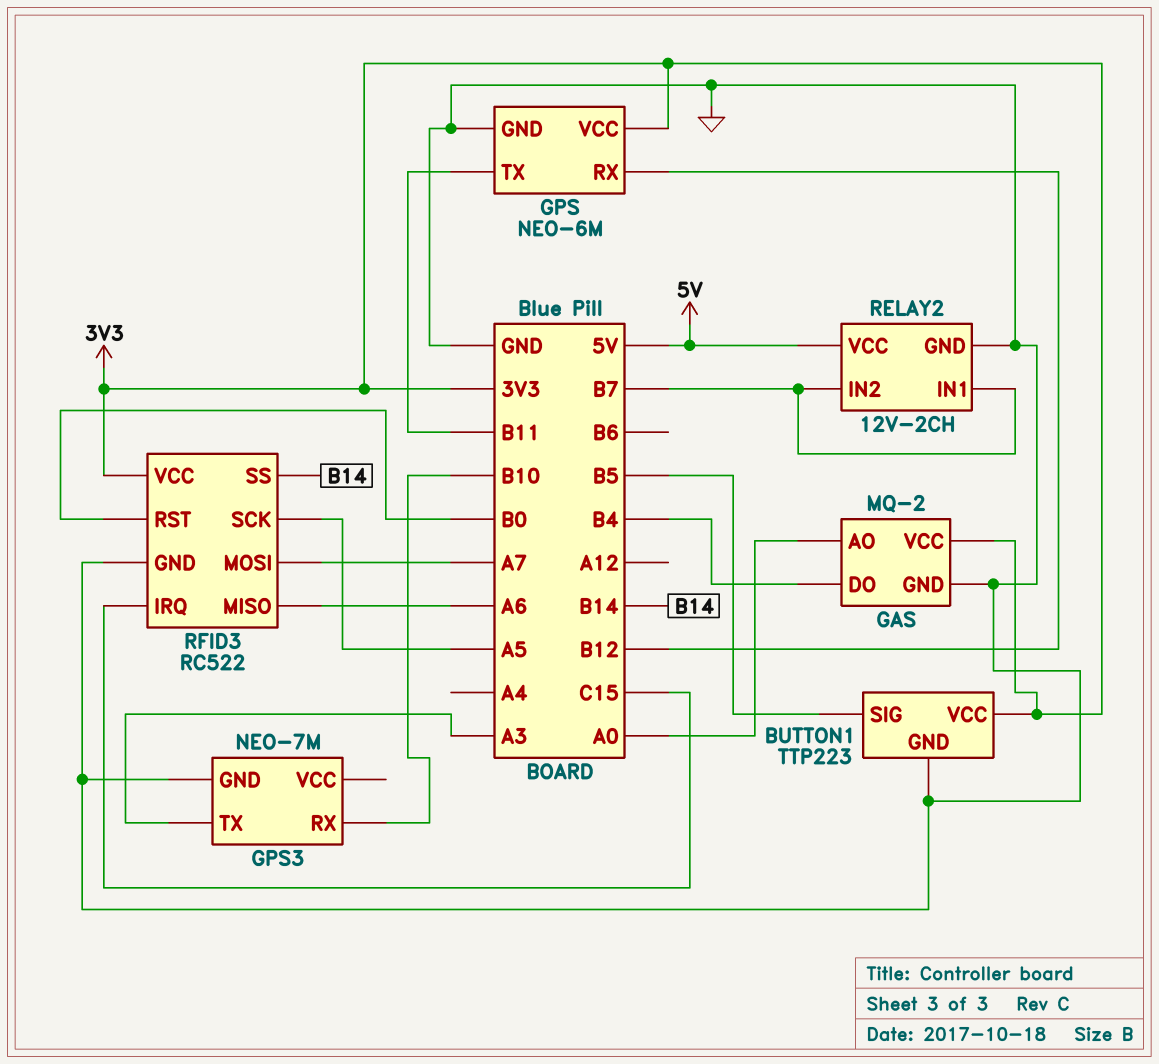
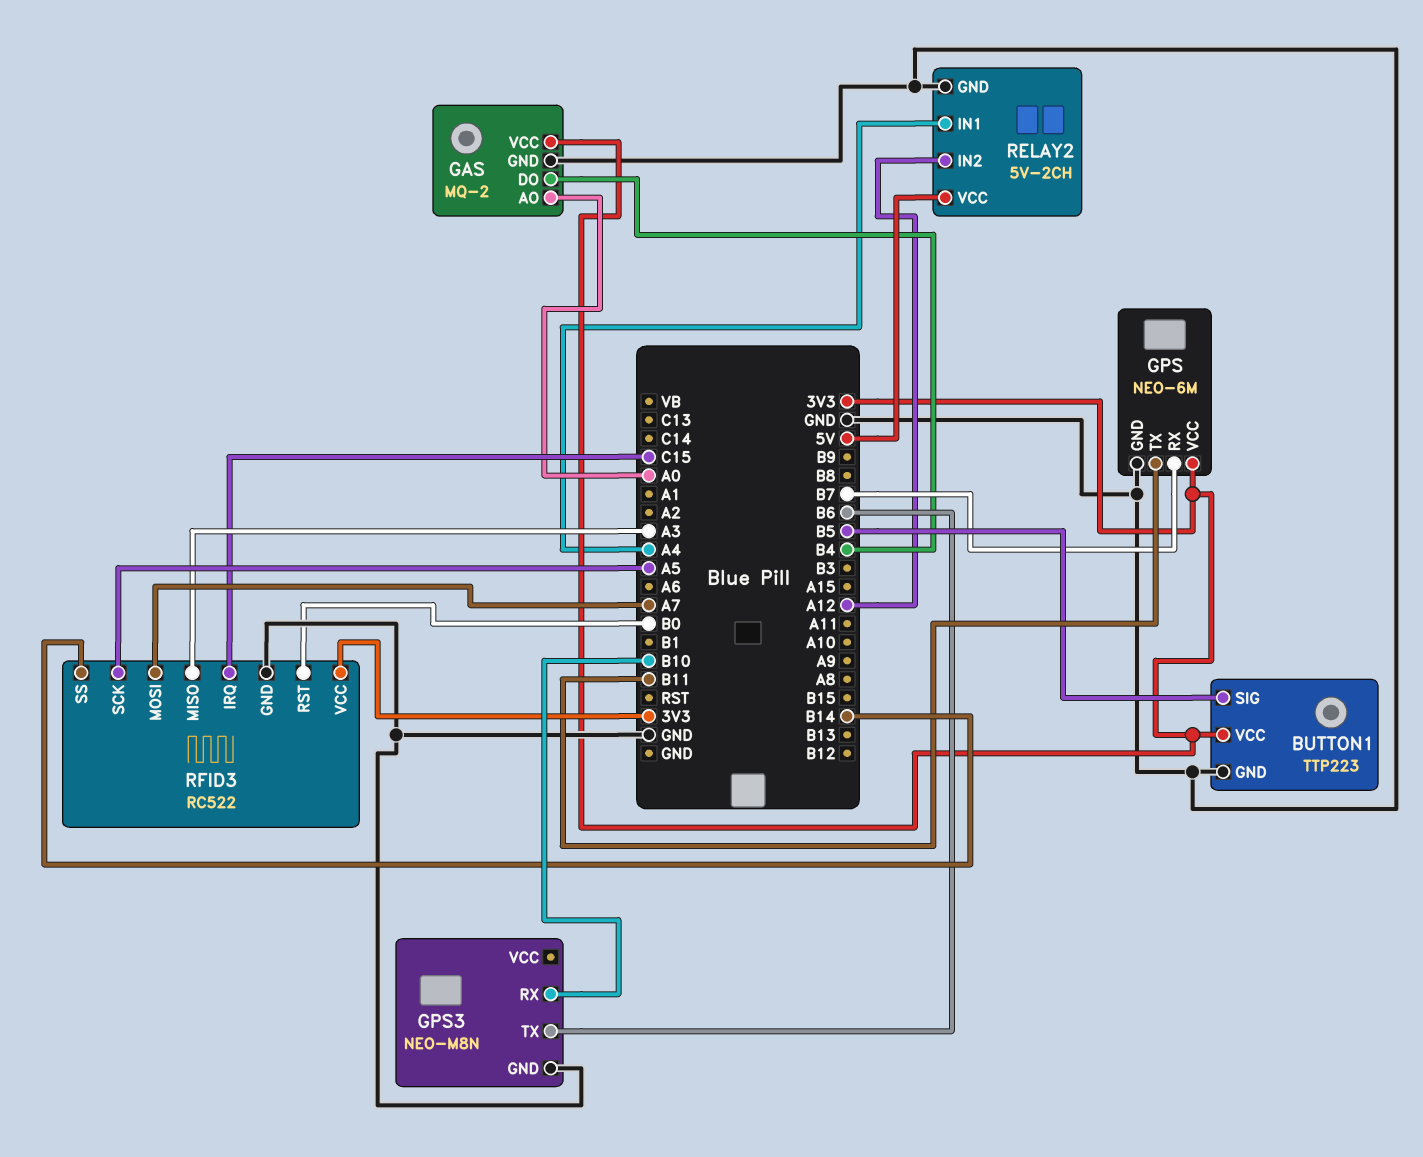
GPS pin RX: B12 -> B7
GPS3: NEO-7M -> NEO-M8N
GPS3 pin TX: A3 -> B6
RELAY2: 12V-2CH -> 5V-2CH
RELAY2 pin IN1: B7 -> A4
RELAY2 pin IN2: B7 -> A12
RFID3 pin MISO: A6 -> A3

